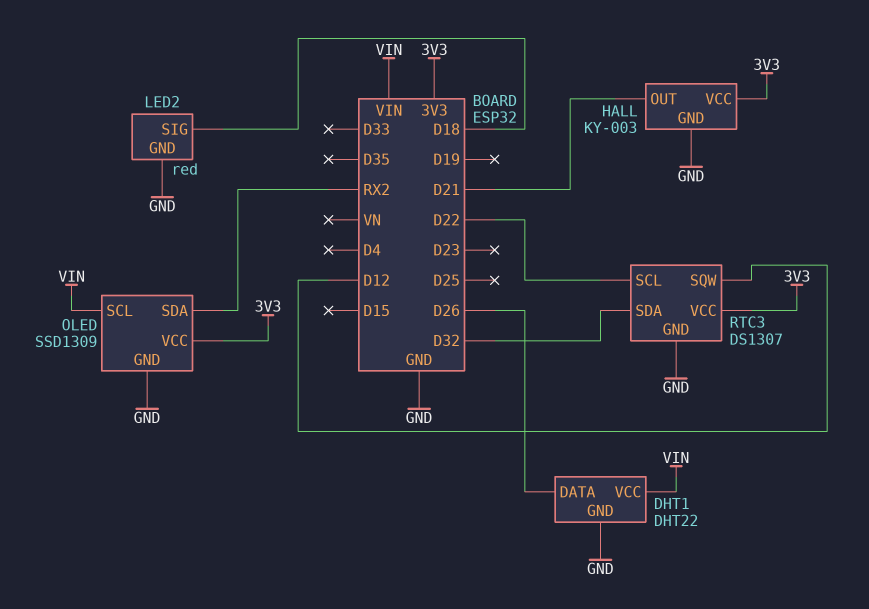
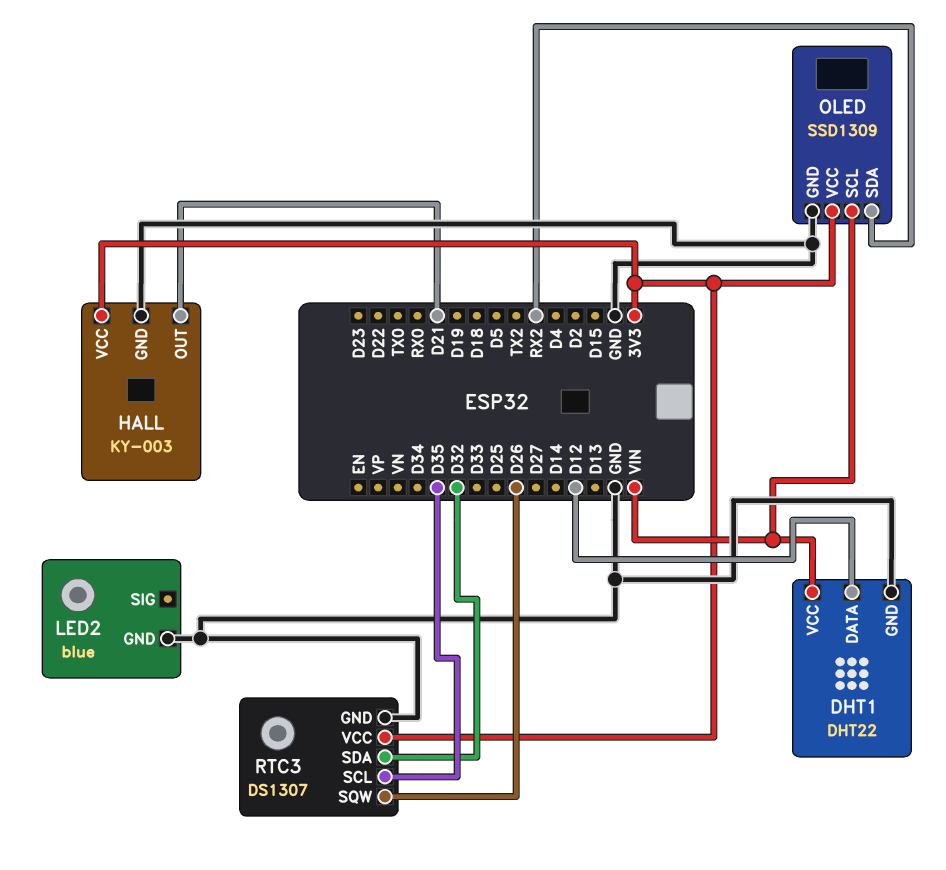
DHT1 pin DATA: D26 -> D12
LED2: red -> blue
LED2 pin SIG: D18 -> none
RTC3 pin SCL: D22 -> D35
RTC3 pin SQW: D12 -> D26

